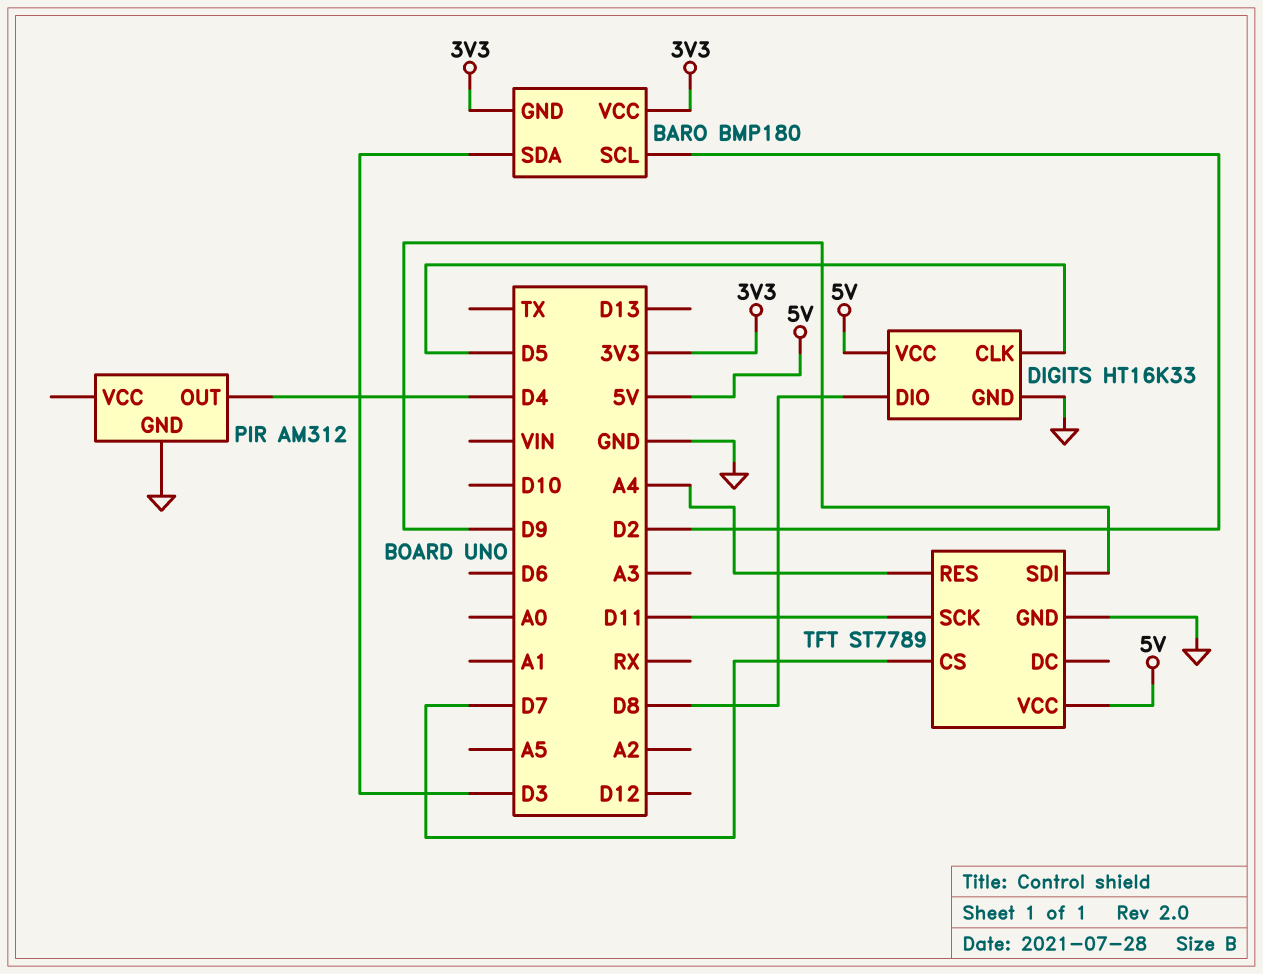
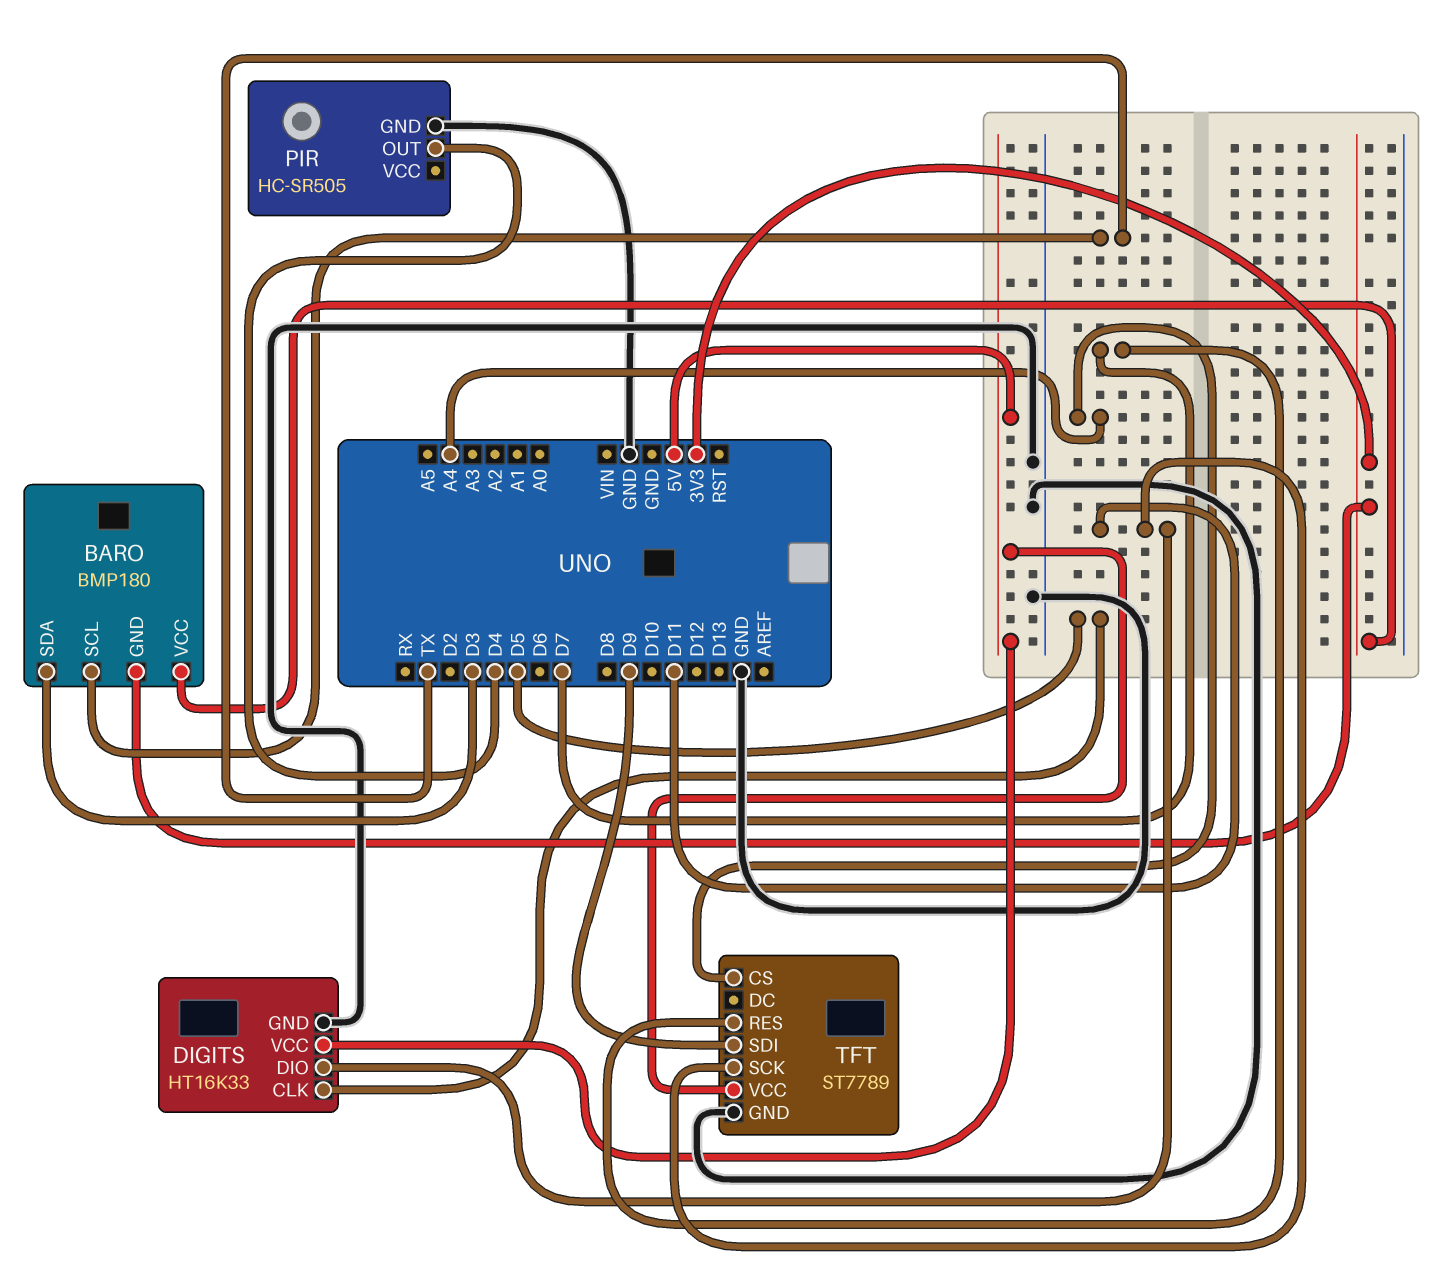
BARO pin SCL: D2 -> TX
DIGITS pin DIO: D8 -> D11
PIR: AM312 -> HC-SR505
TFT pin CS: D7 -> A4
TFT pin RES: A4 -> D7

